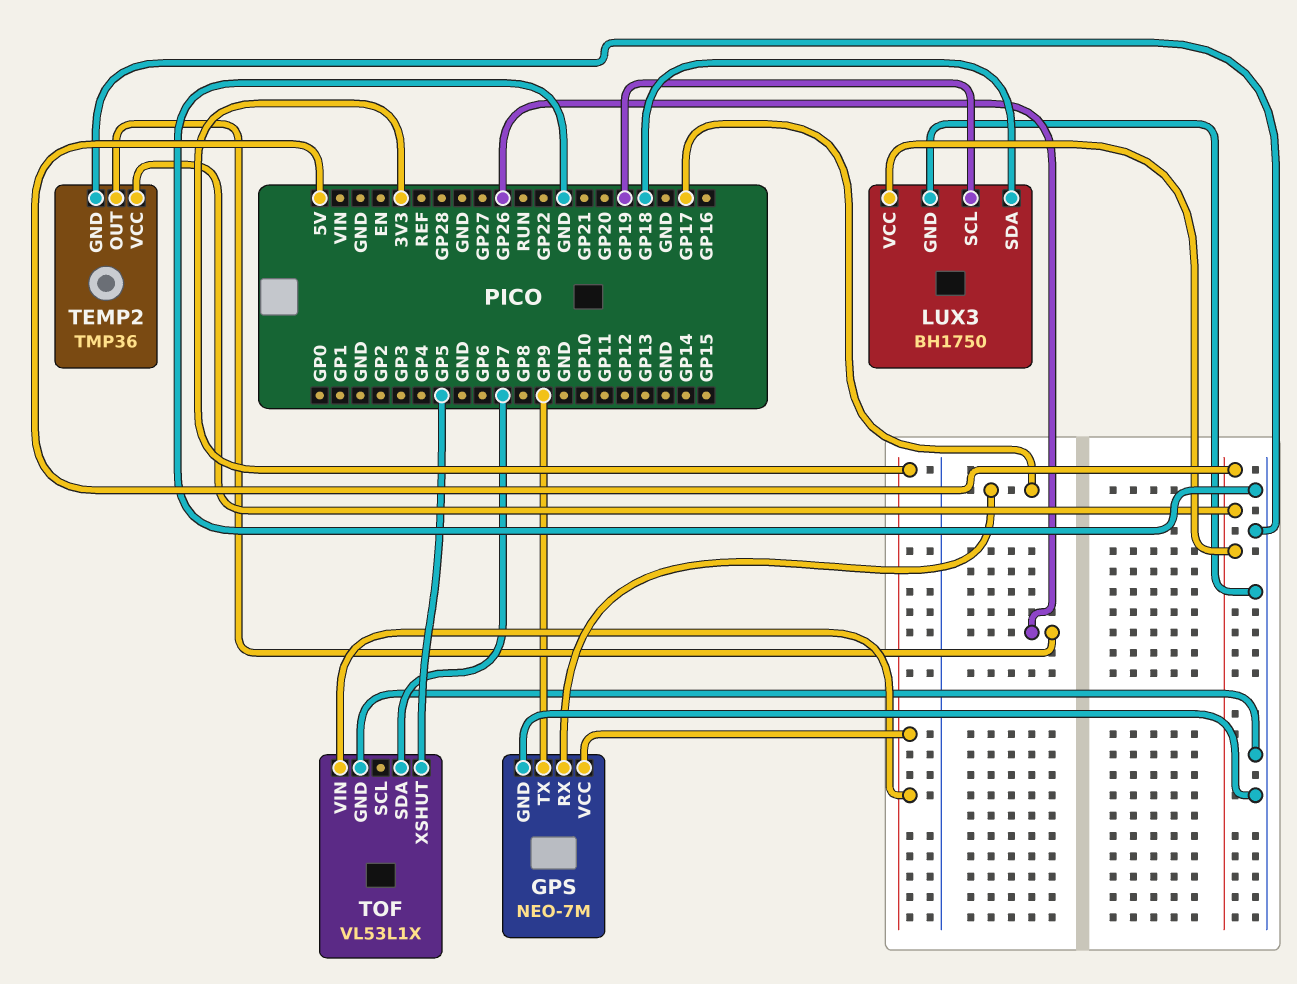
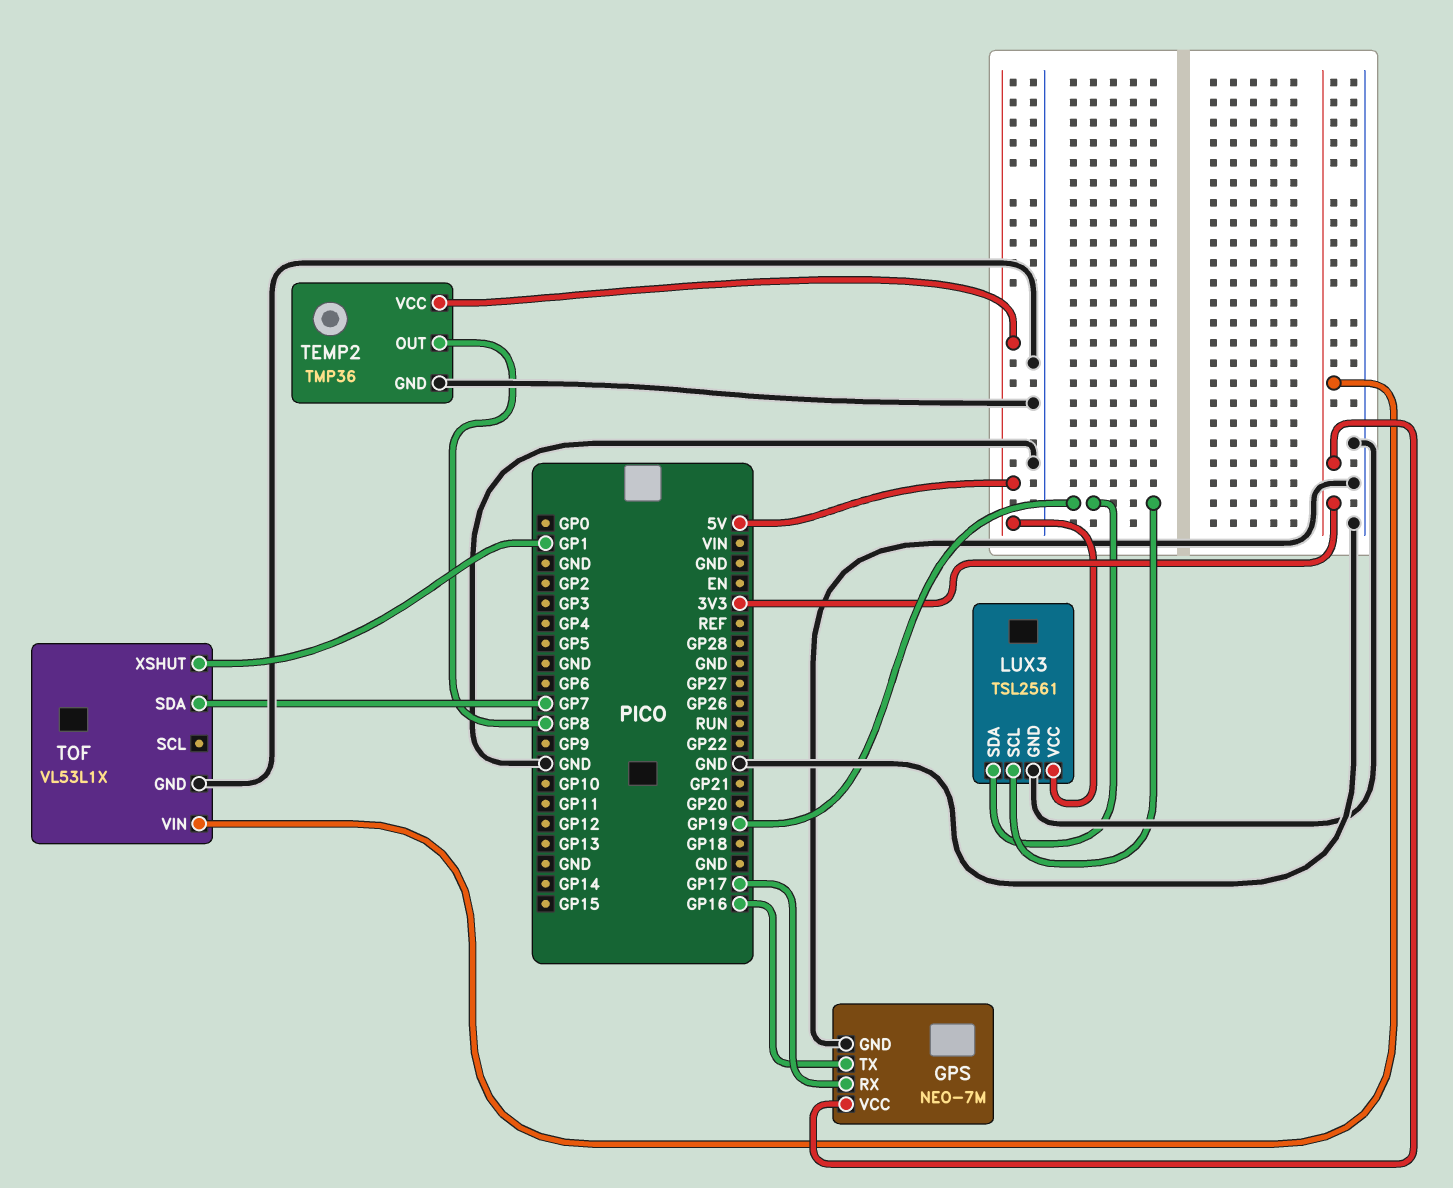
GPS pin TX: GP9 -> GP16
LUX3: BH1750 -> TSL2561
LUX3 pin SDA: GP18 -> GP19
TEMP2 pin OUT: GP26 -> GP8
TOF pin XSHUT: GP5 -> GP1

